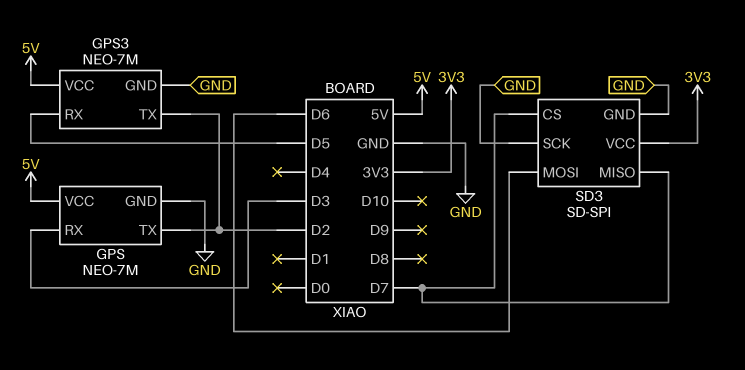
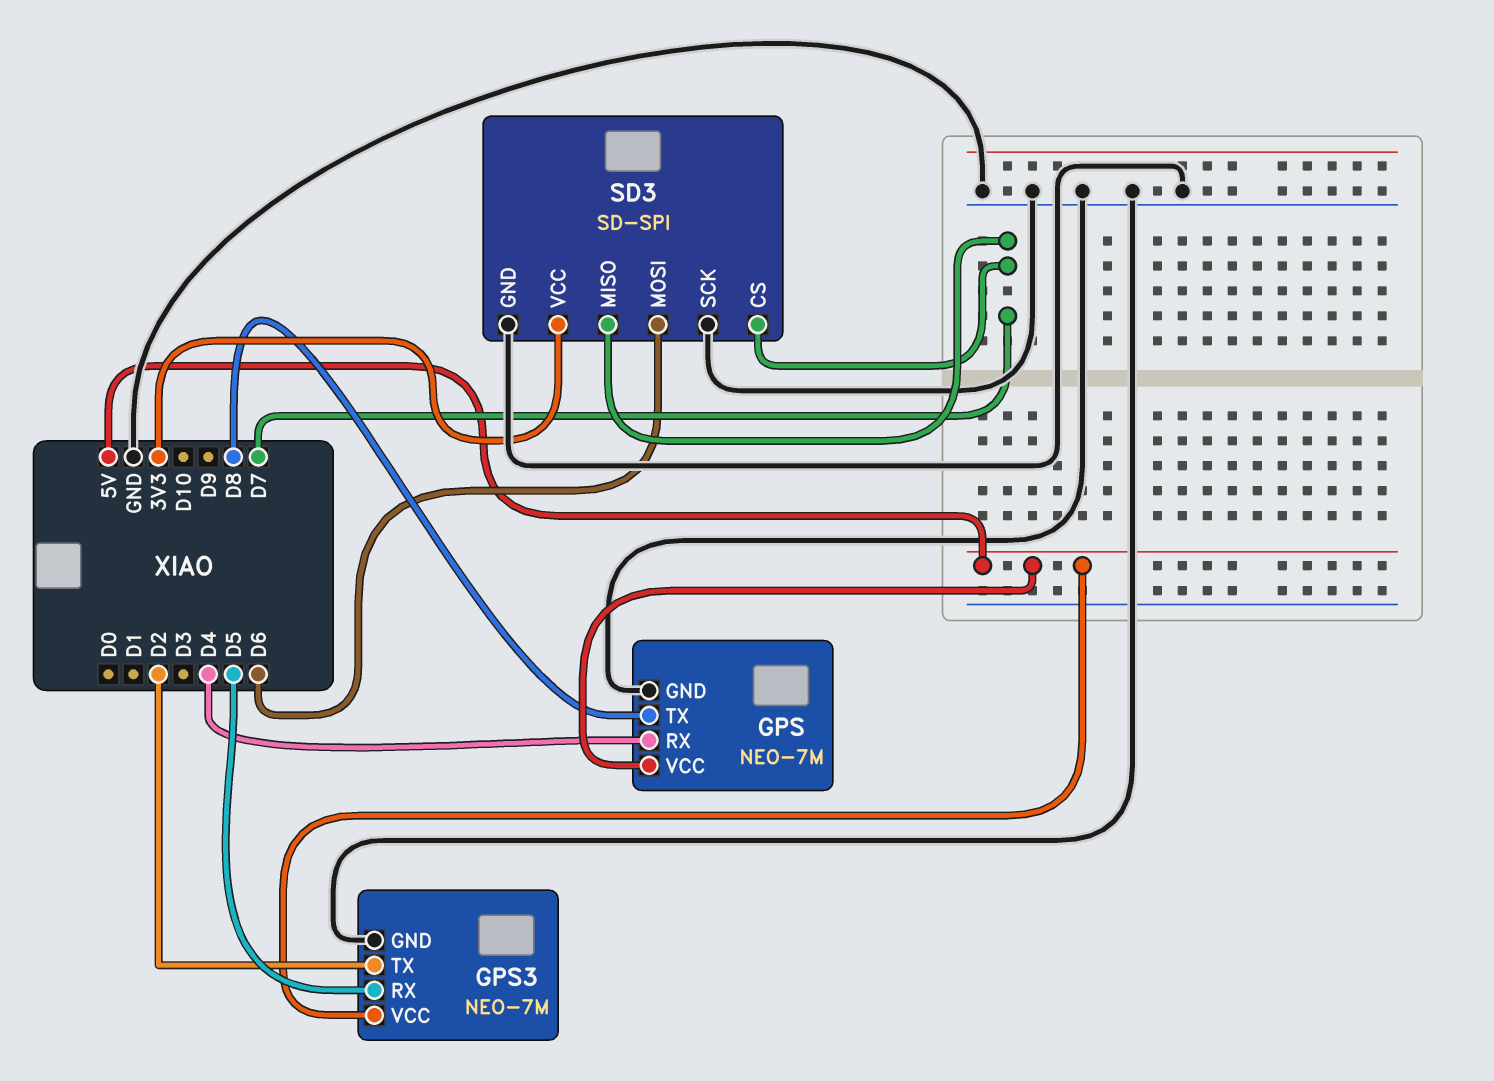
GPS pin RX: D3 -> D4
GPS pin TX: D2 -> D8

